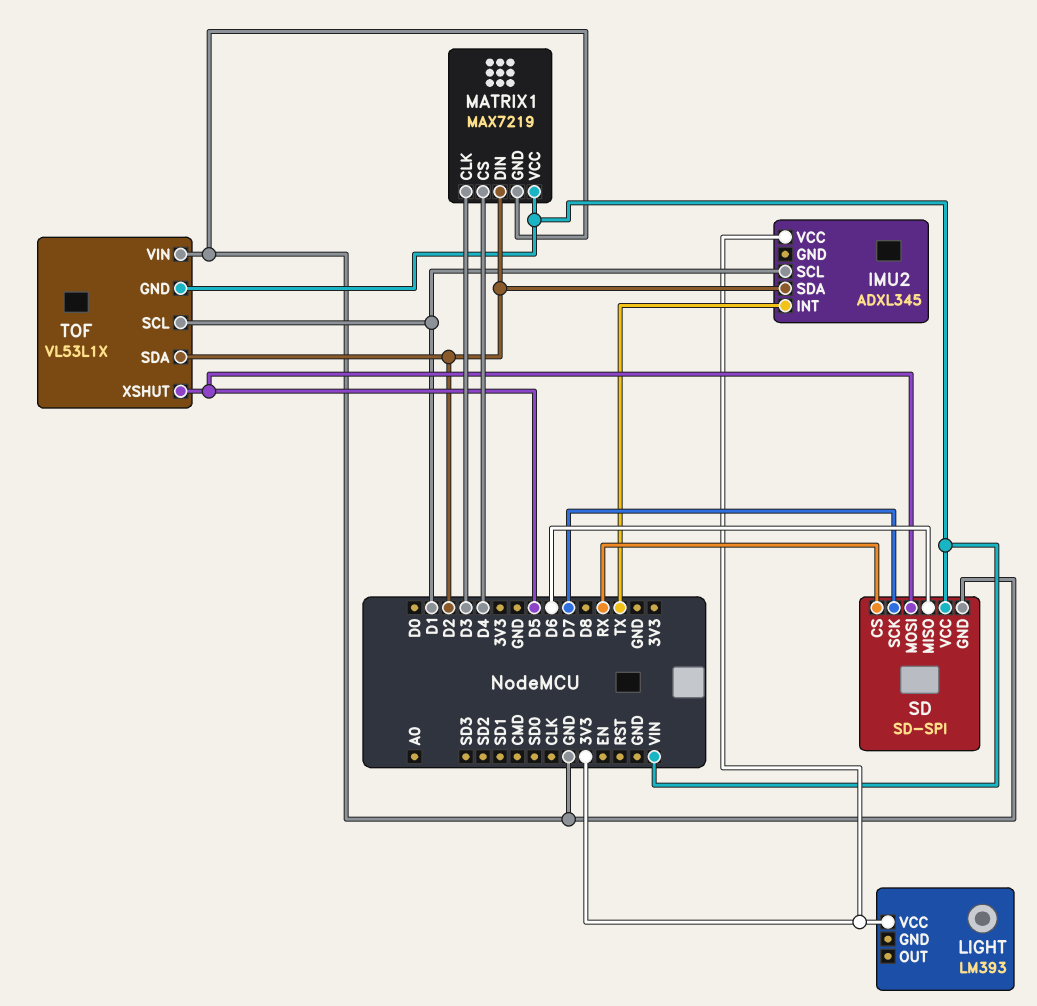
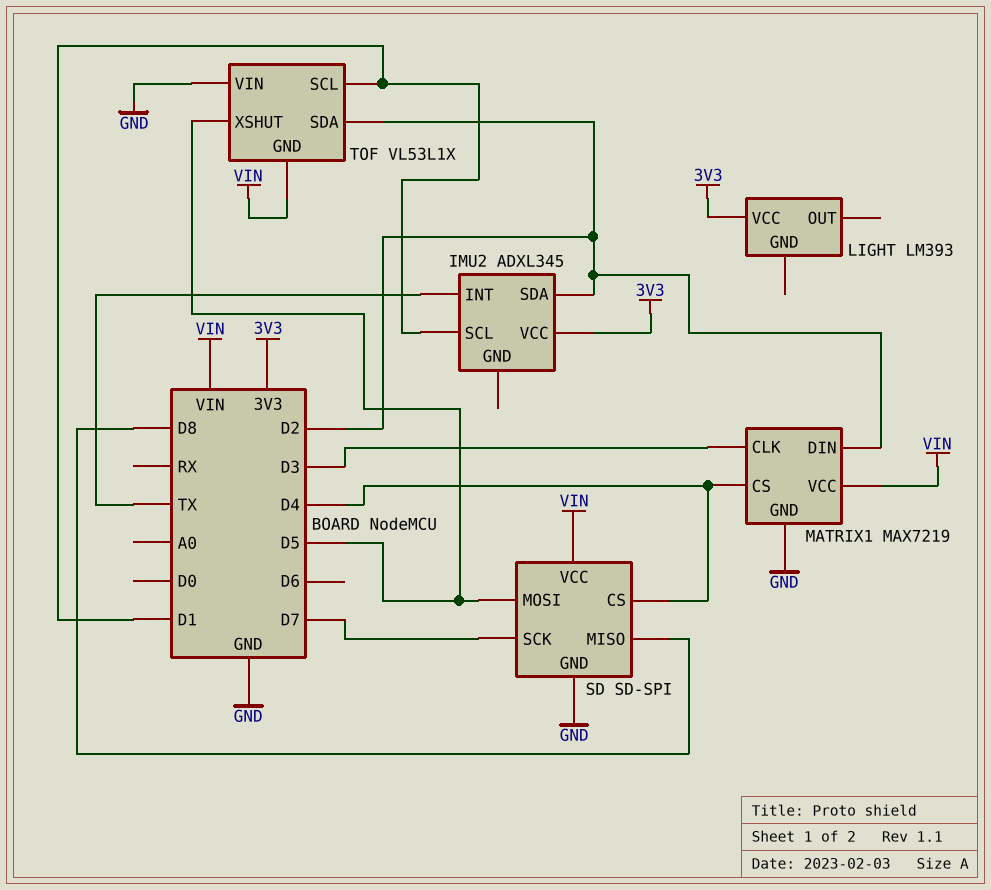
SD pin CS: RX -> D4
SD pin MISO: D6 -> D8

